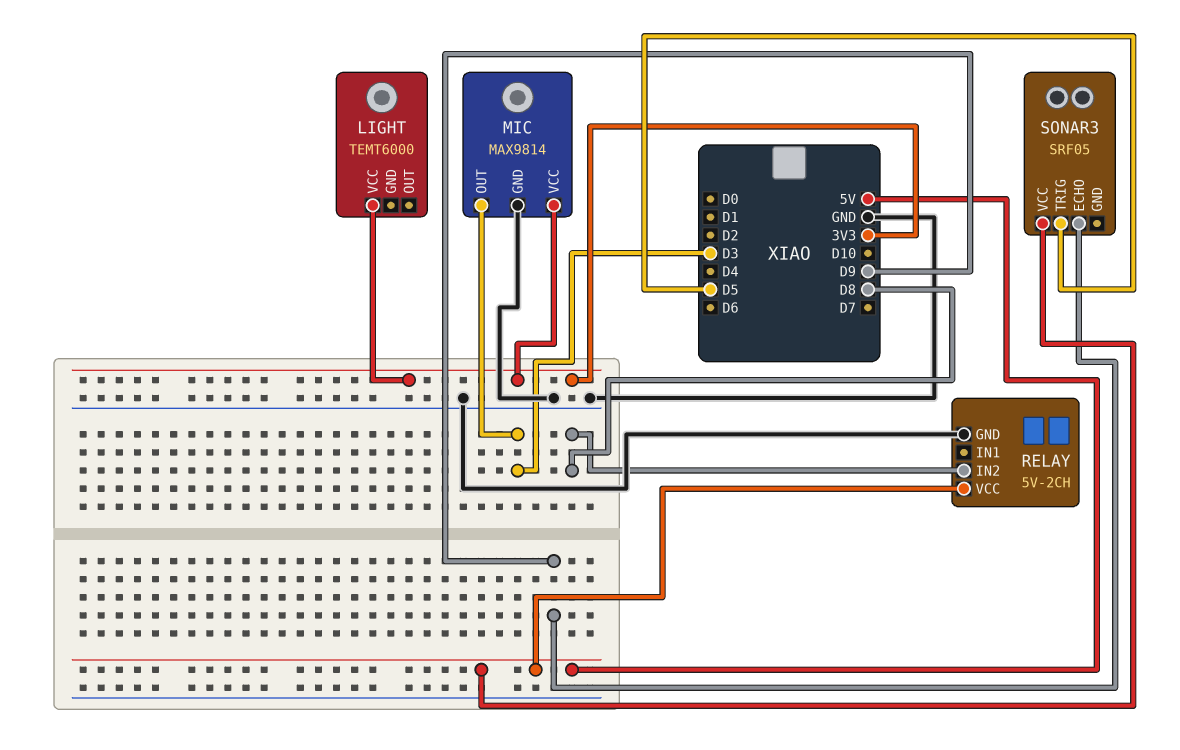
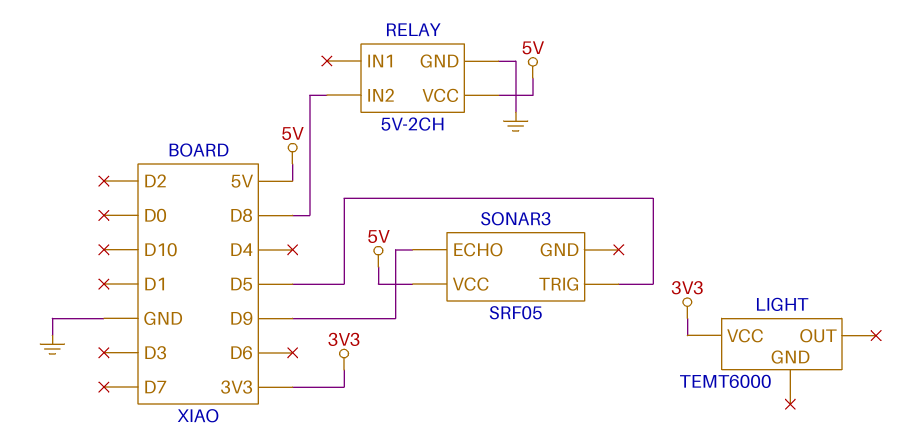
MIC: MAX9814 -> none
MIC pin GND: GND -> none
MIC pin OUT: D3 -> none
MIC pin VCC: 3V3 -> none

